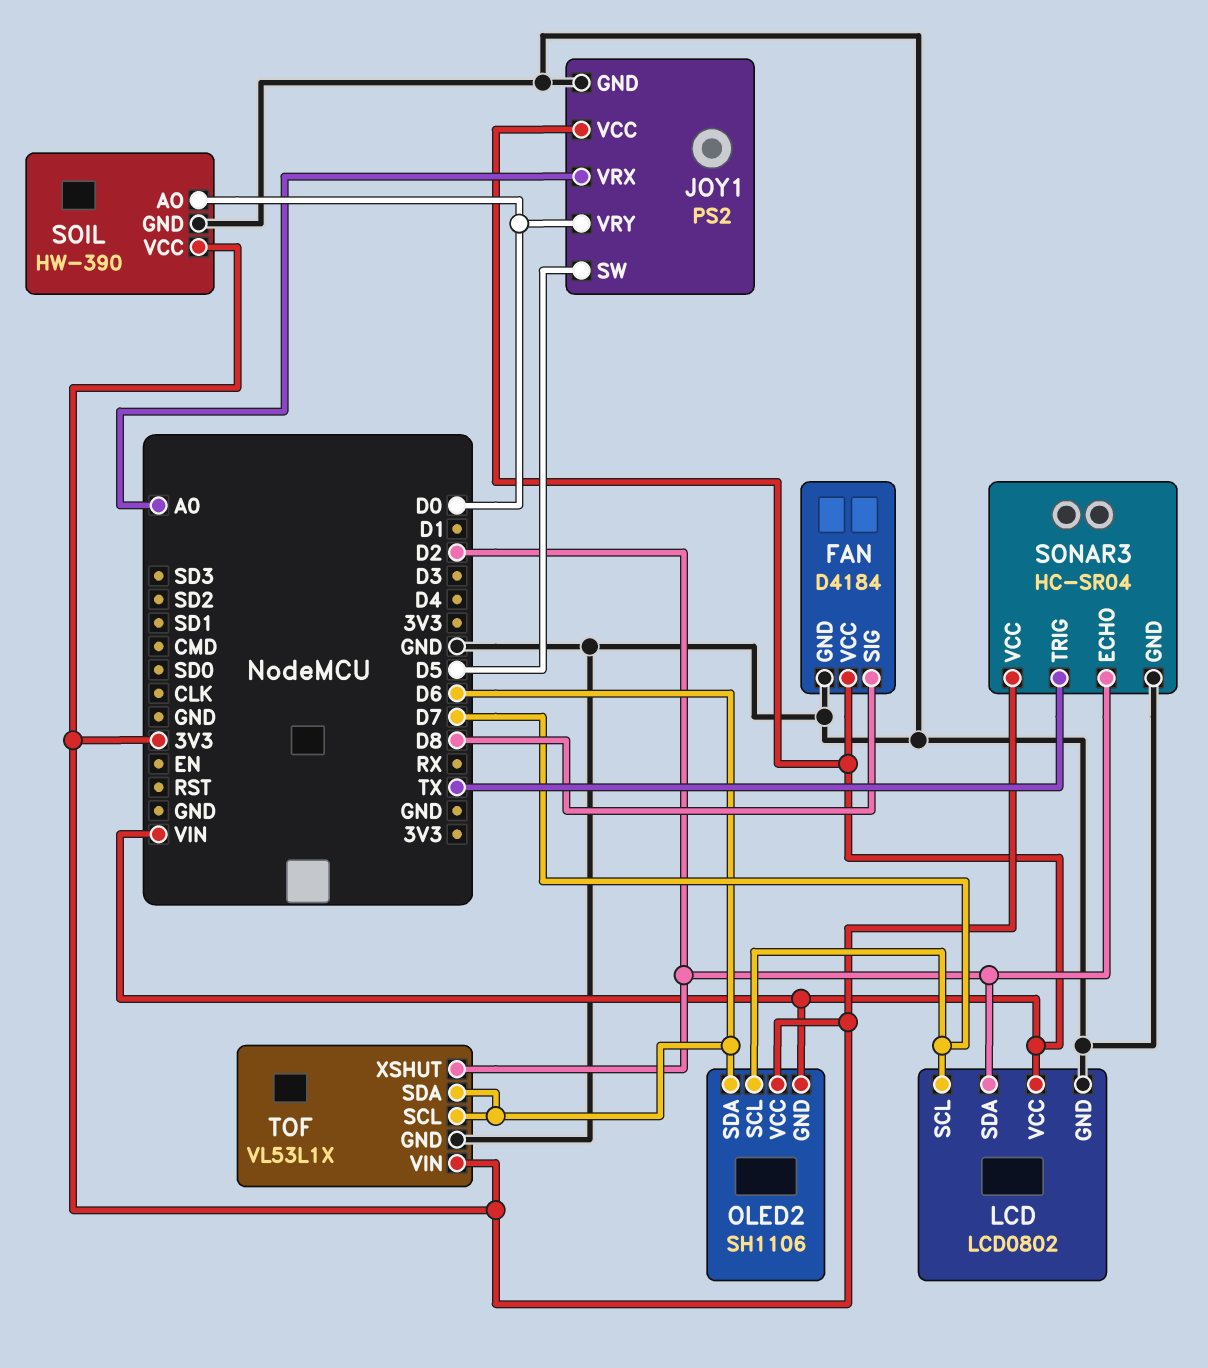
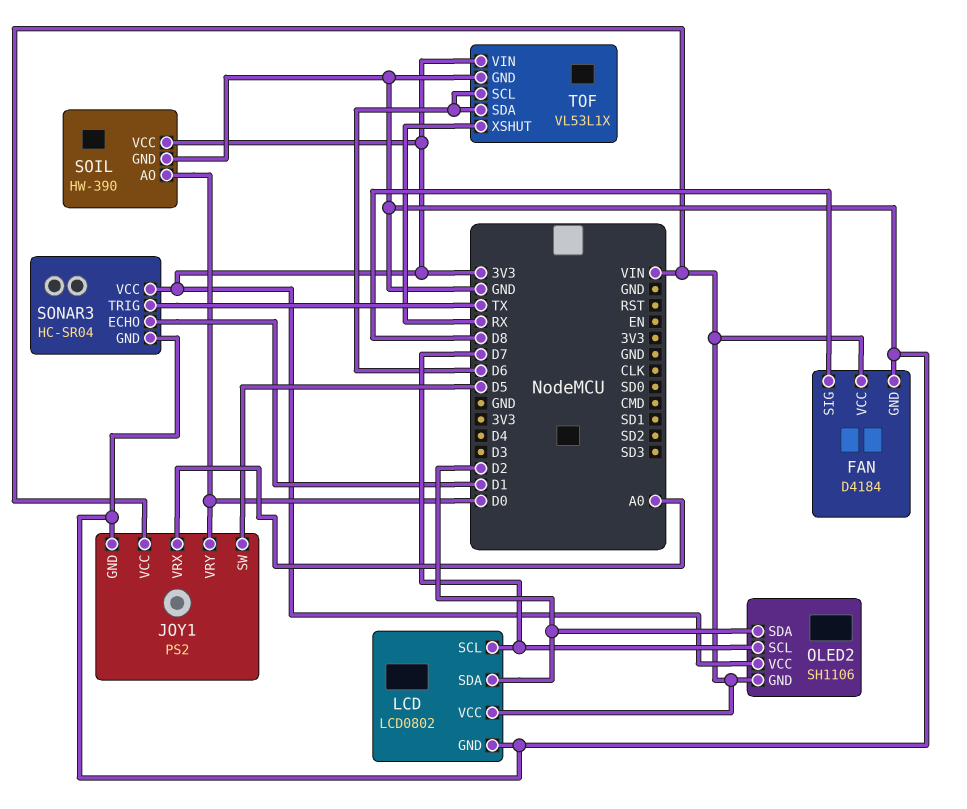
OLED2 pin SDA: D6 -> D2
SONAR3 pin ECHO: D2 -> D1
TOF pin XSHUT: D2 -> RX

